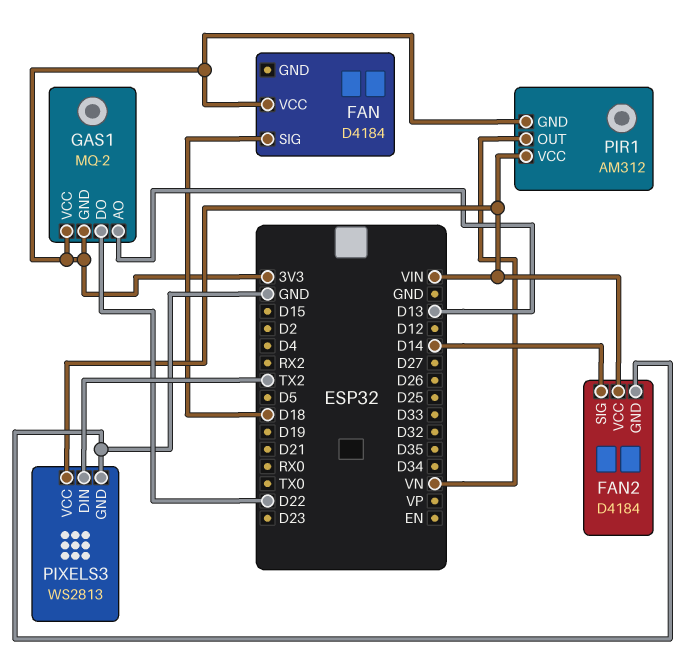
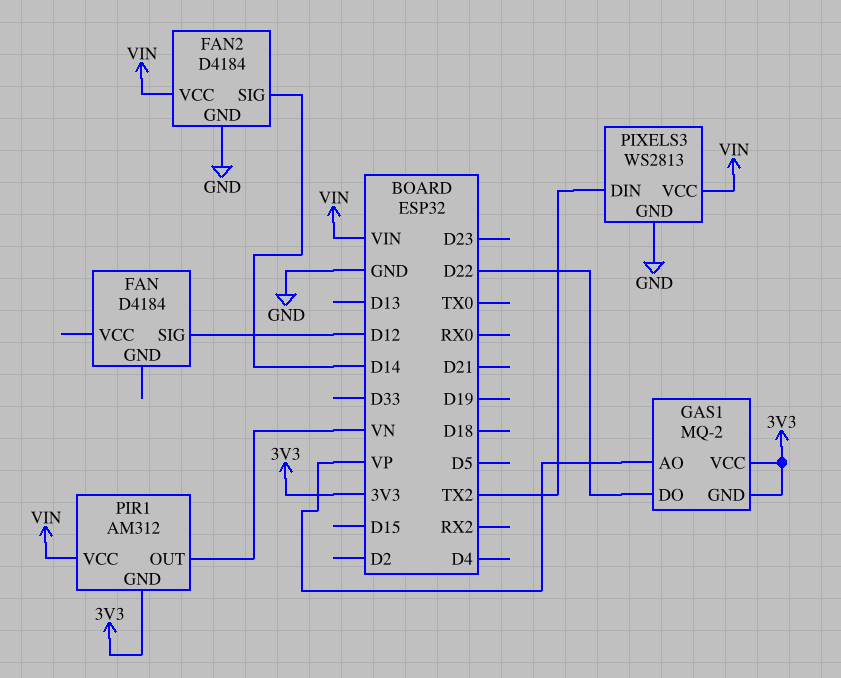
FAN pin SIG: D18 -> D12
FAN pin VCC: 3V3 -> none
GAS1 pin AO: D13 -> VP

